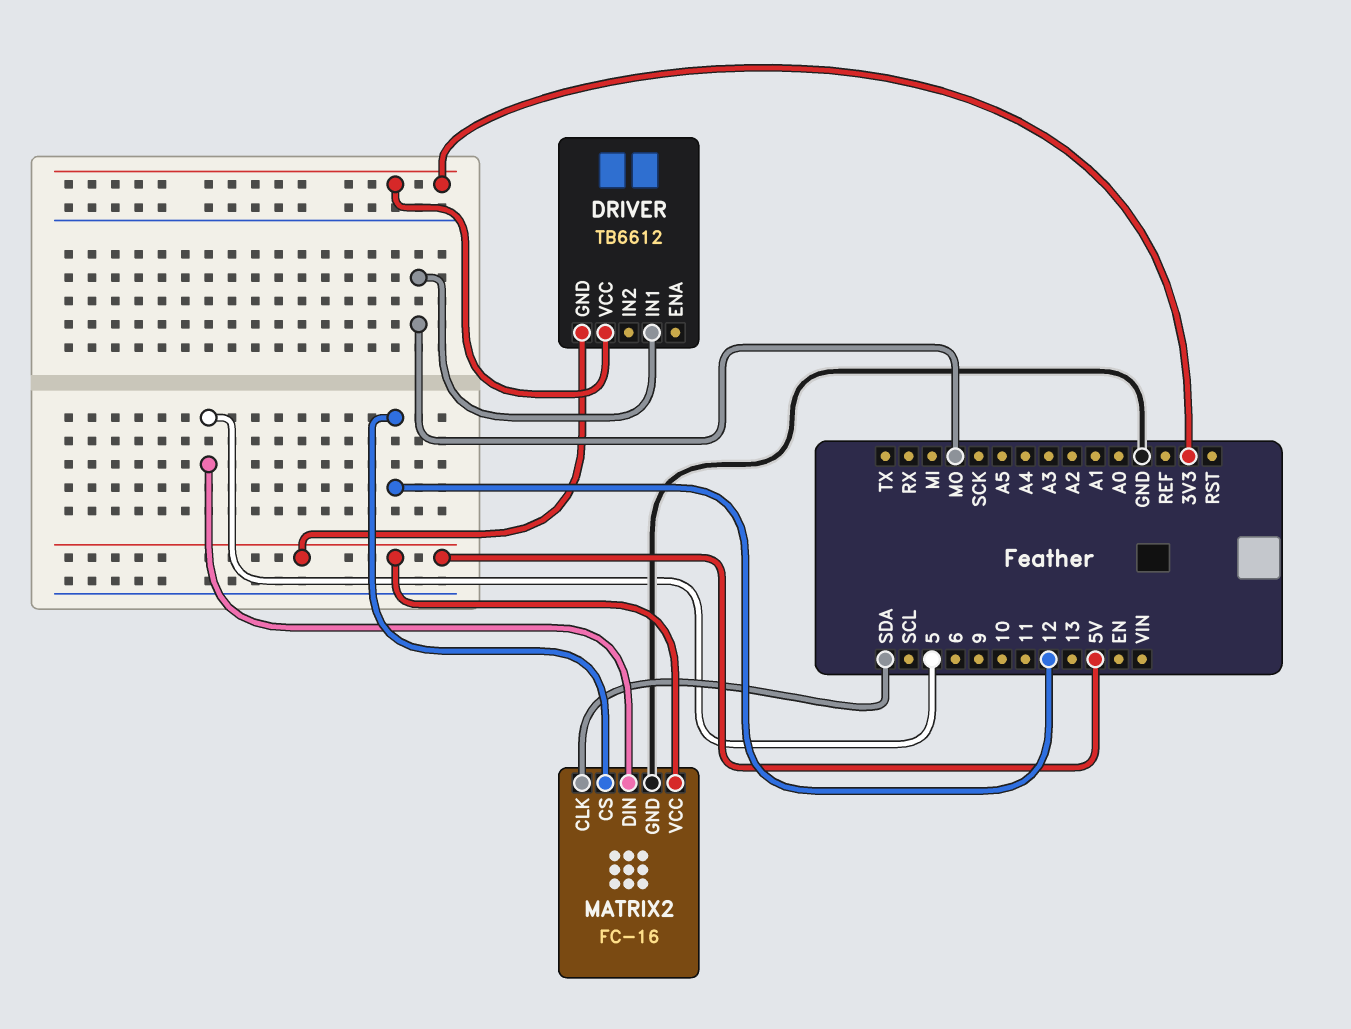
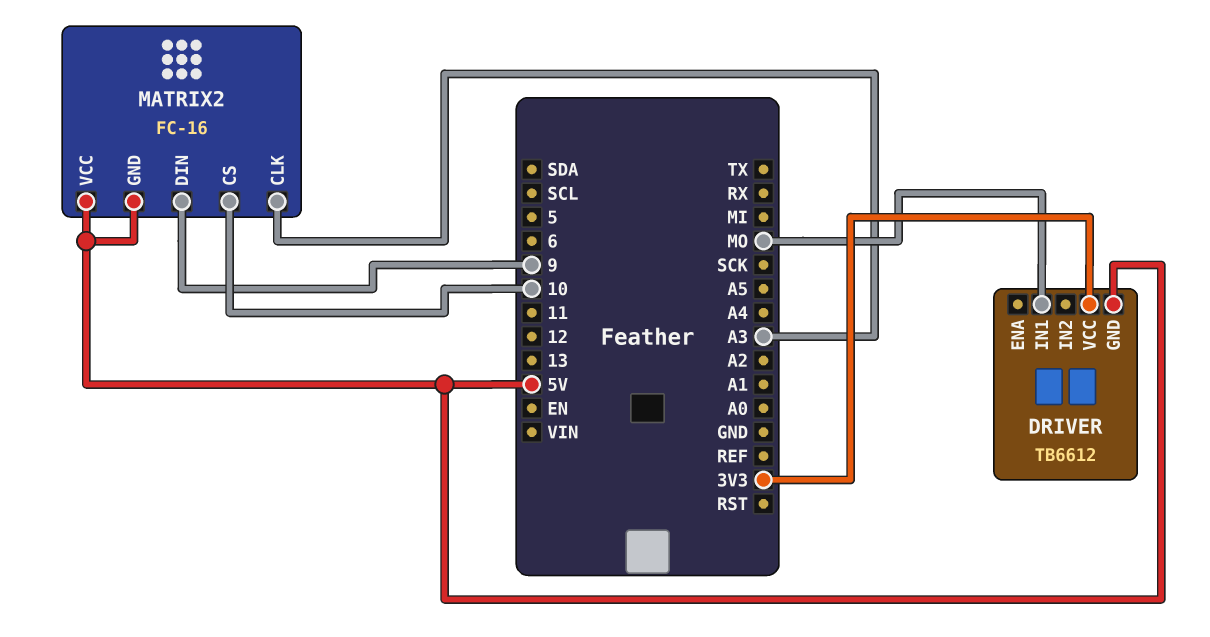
MATRIX2 pin CLK: SDA -> A3
MATRIX2 pin CS: 12 -> 10
MATRIX2 pin DIN: 5 -> 9
MATRIX2 pin GND: GND -> 5V

